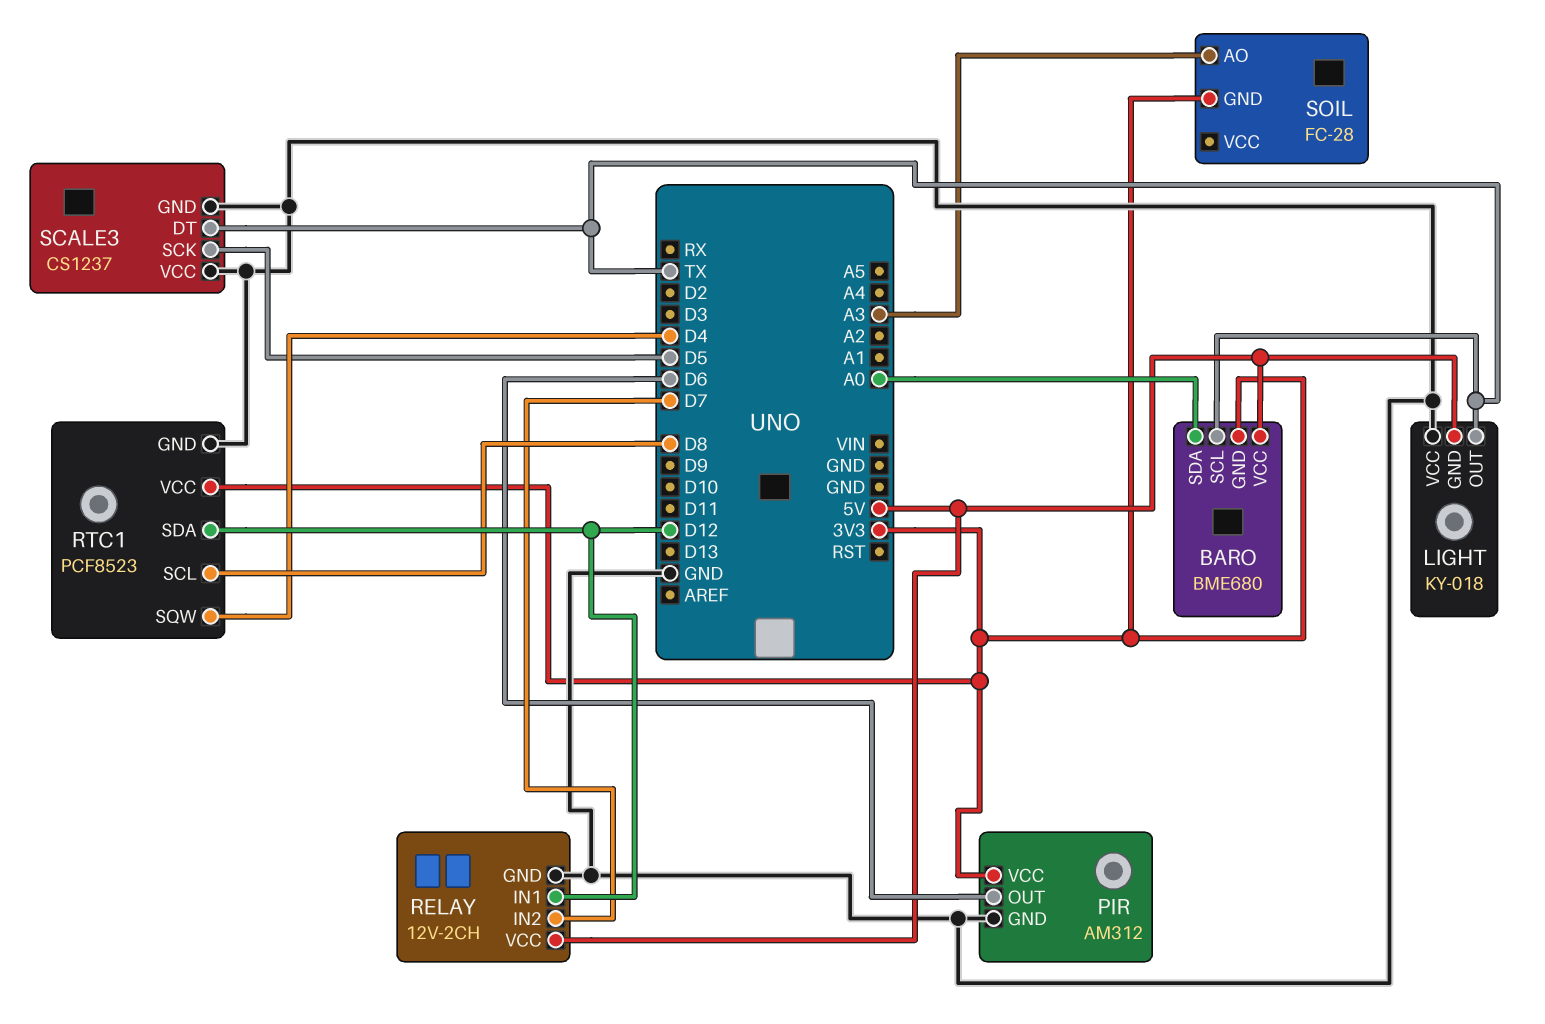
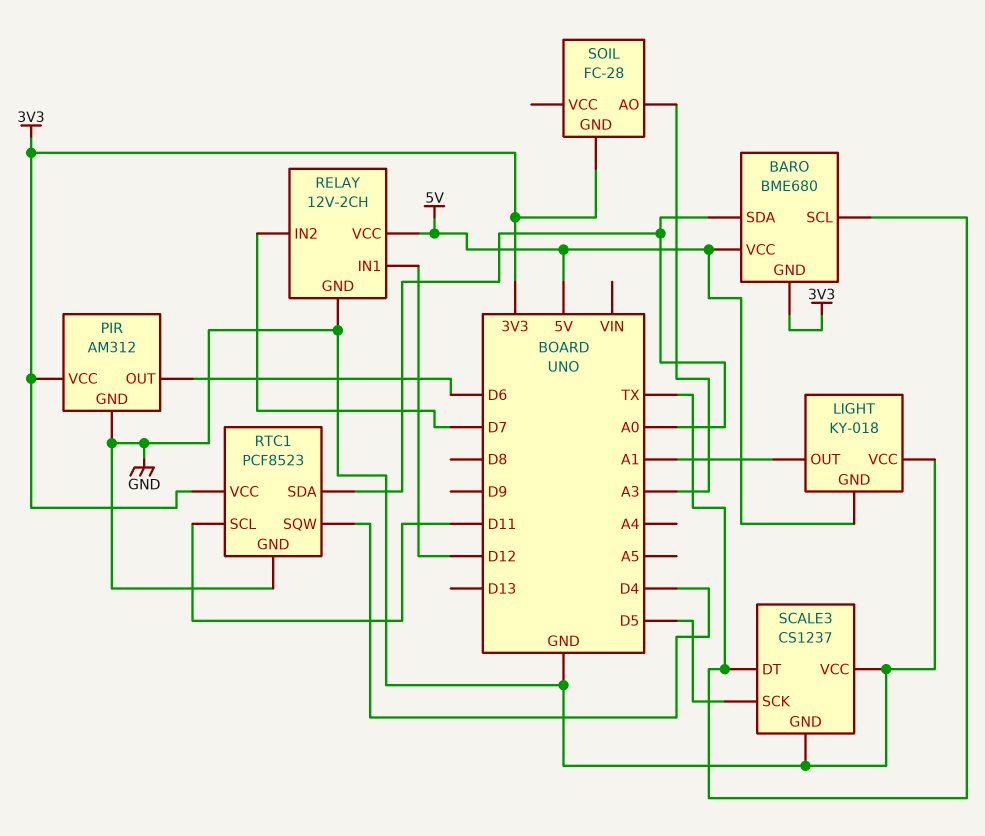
LIGHT pin OUT: TX -> A1
RTC1 pin SCL: D8 -> D11
RTC1 pin SDA: D12 -> A0

